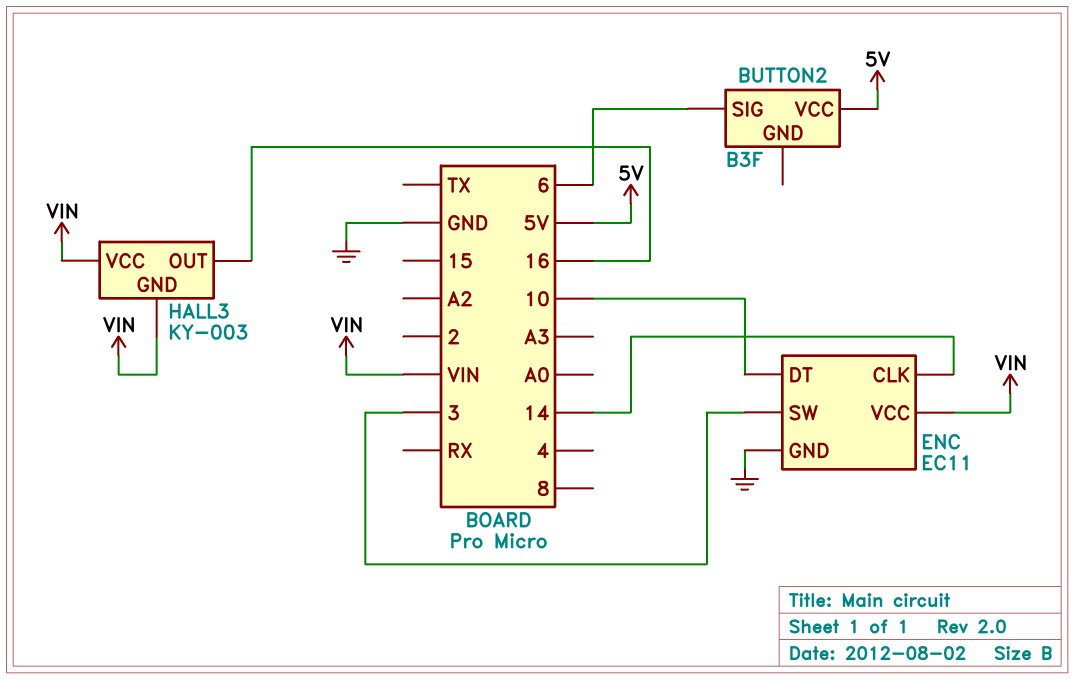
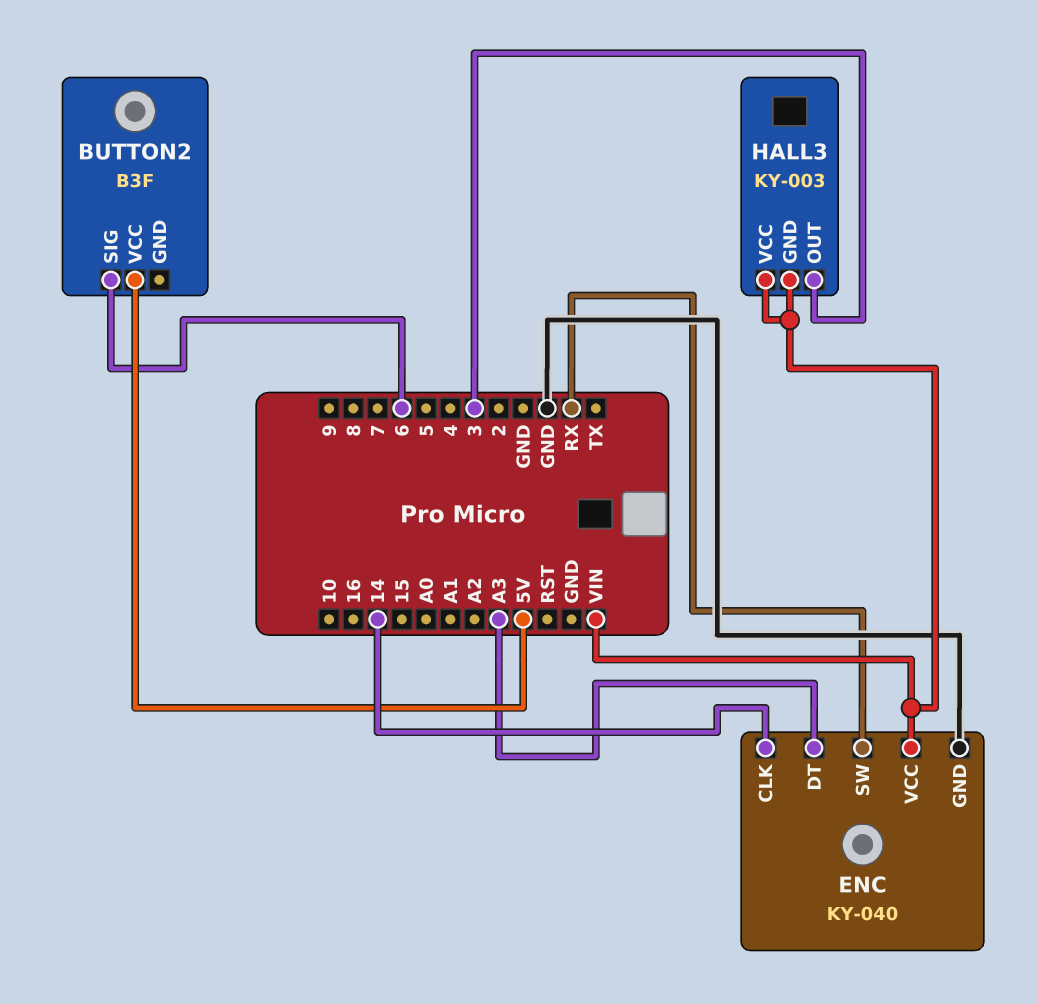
ENC: EC11 -> KY-040
ENC pin DT: 10 -> A3
ENC pin SW: 3 -> RX
HALL3 pin OUT: 16 -> 3

